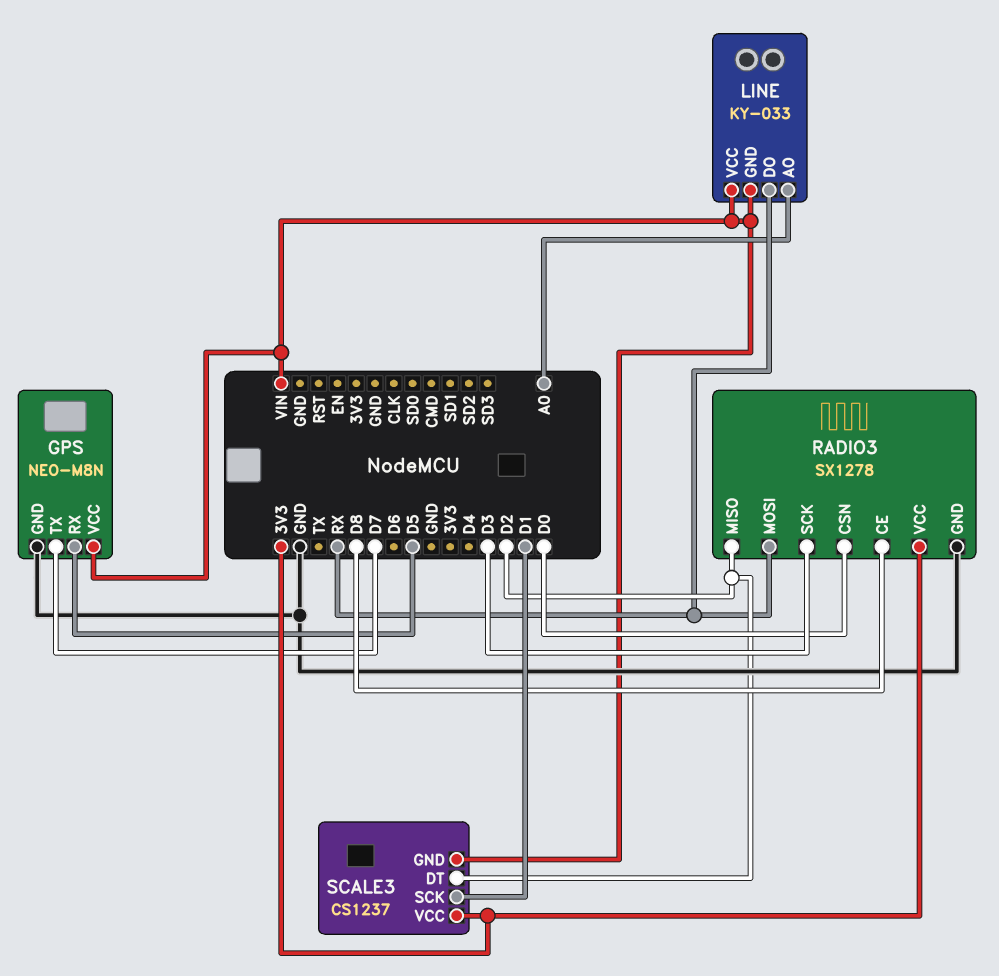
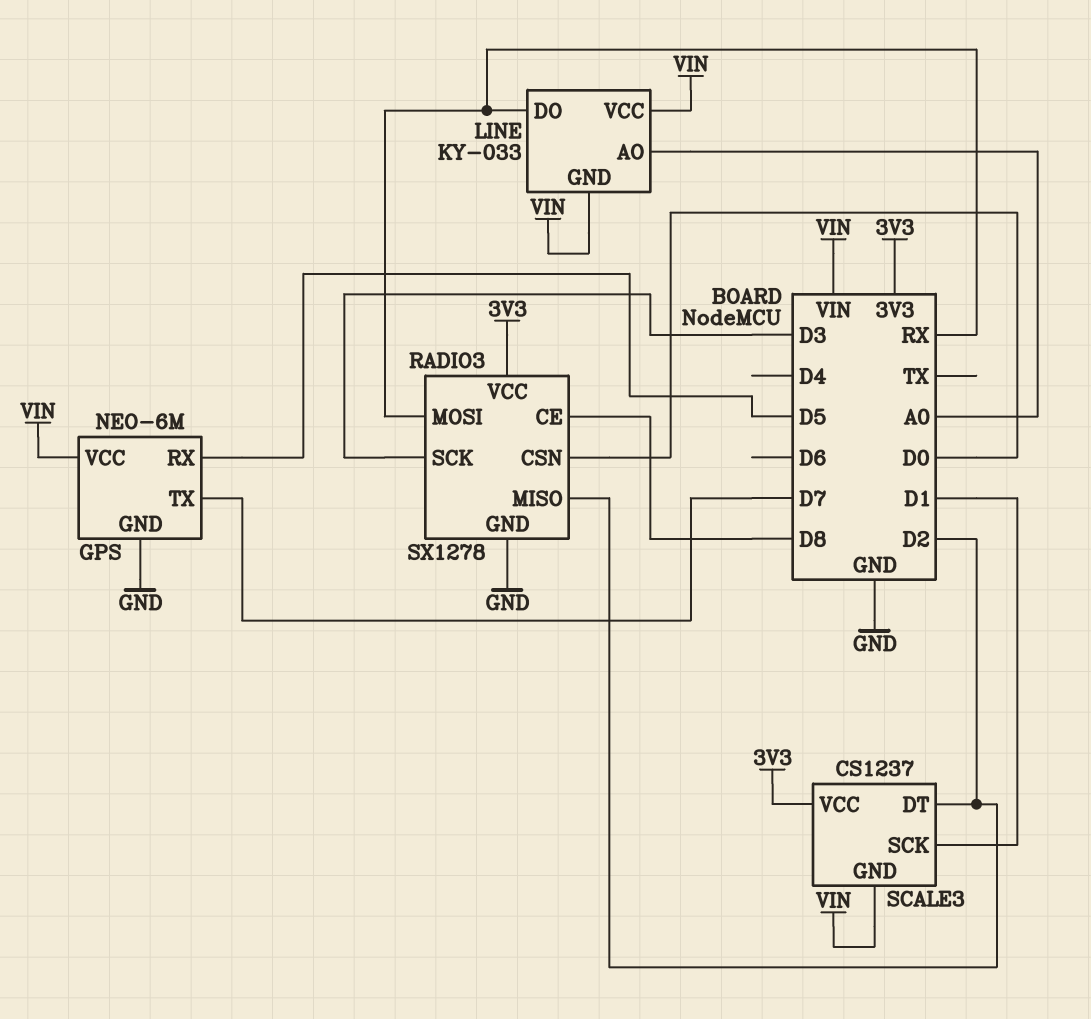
GPS: NEO-M8N -> NEO-6M

